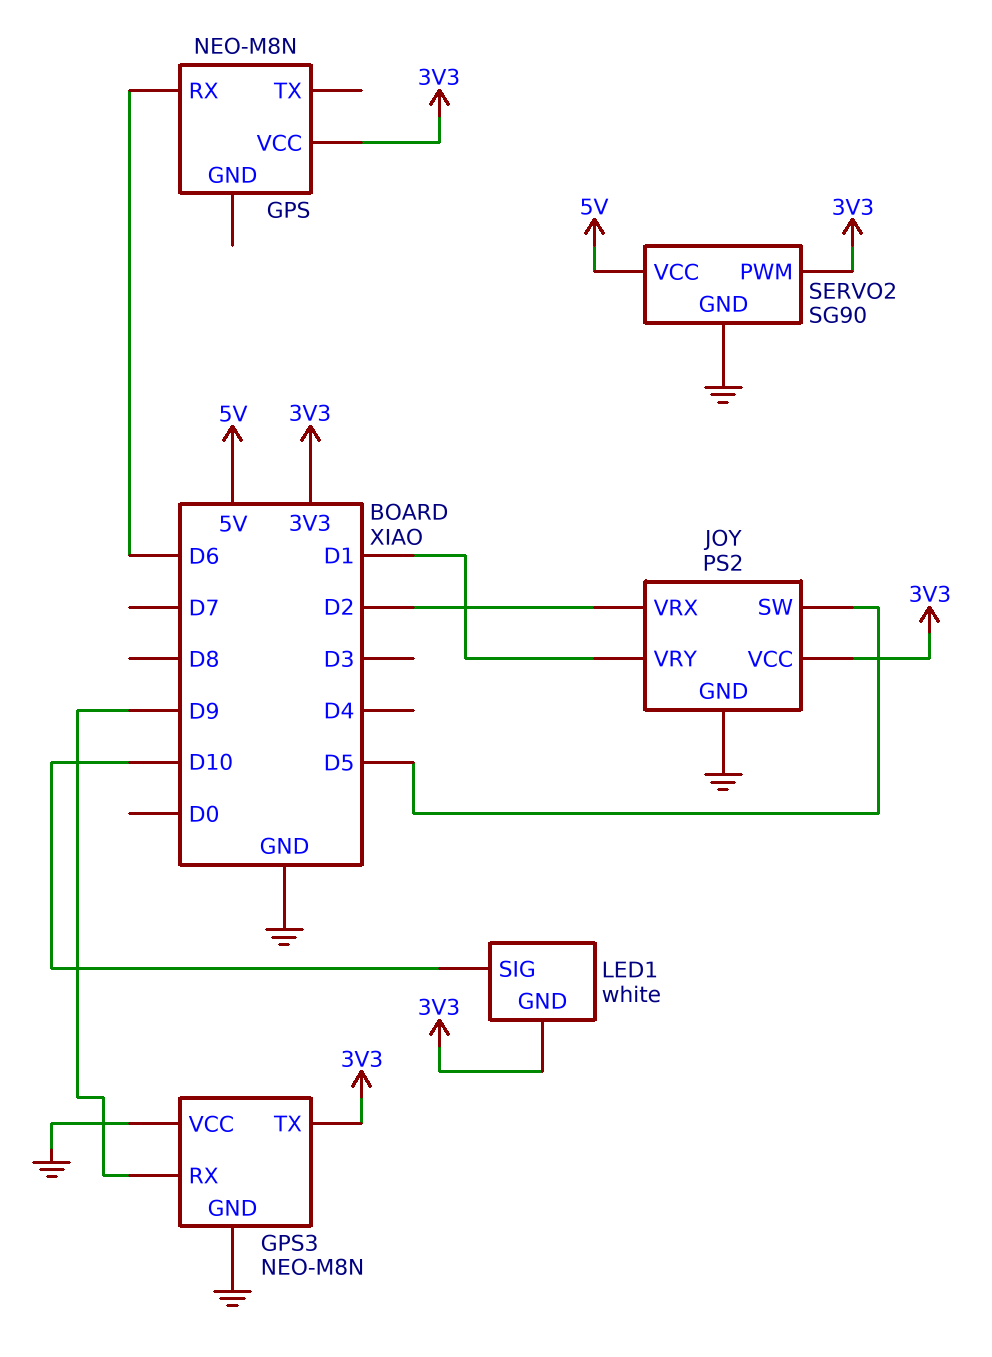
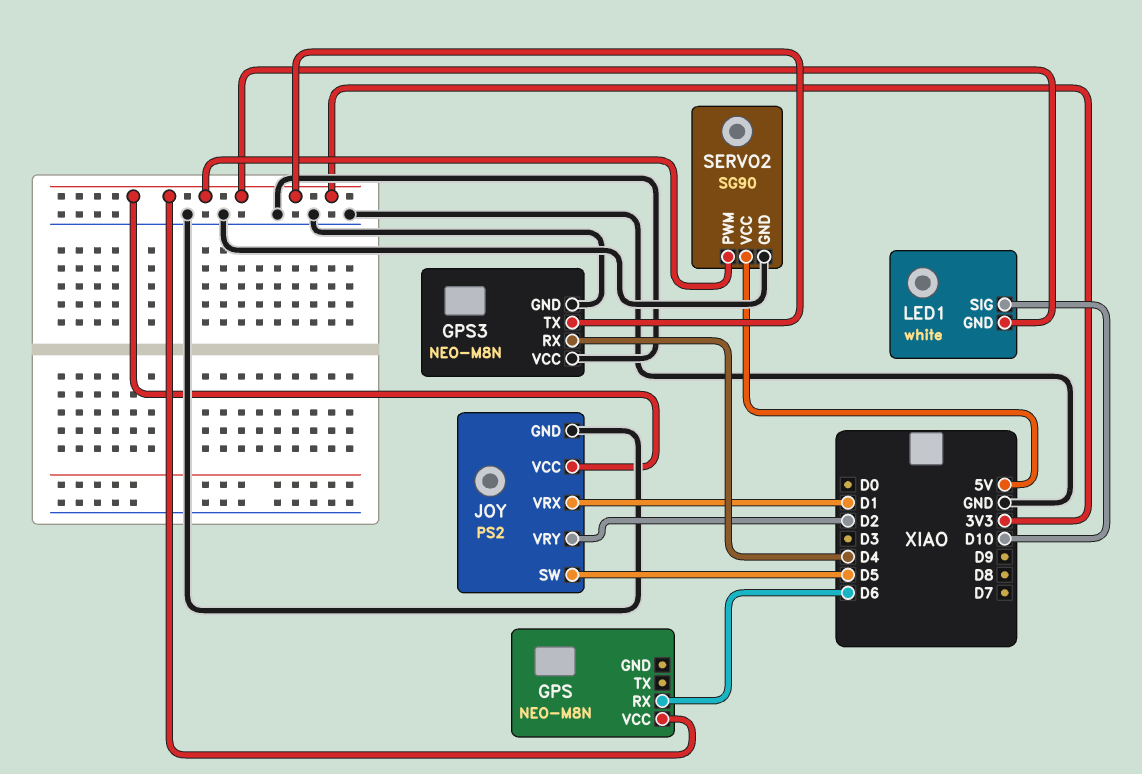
GPS3 pin RX: D9 -> D4
JOY pin VRX: D2 -> D1
JOY pin VRY: D1 -> D2

